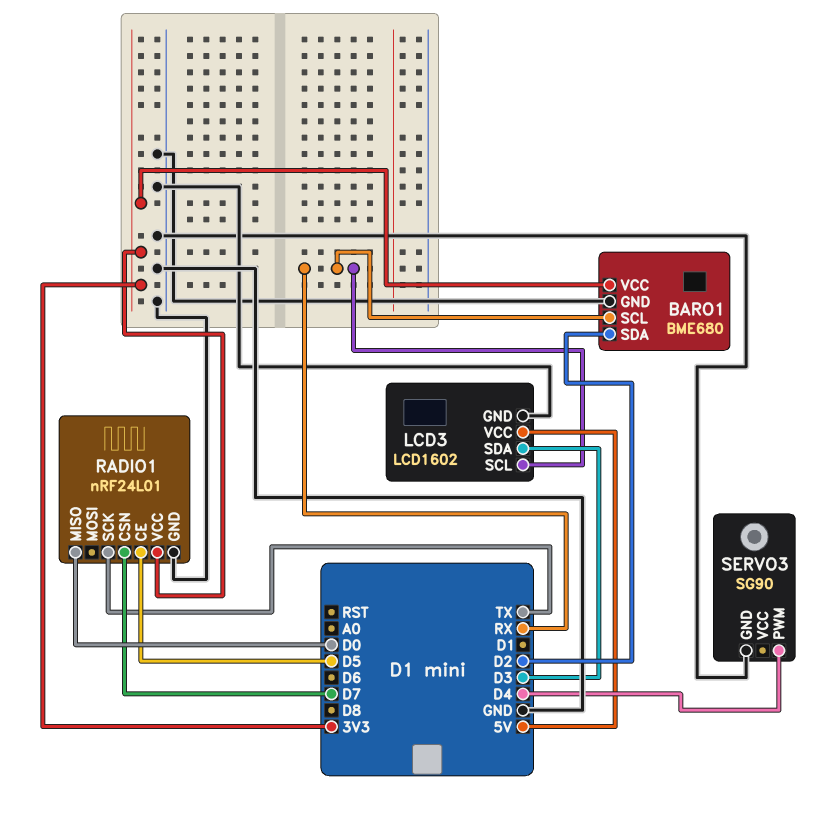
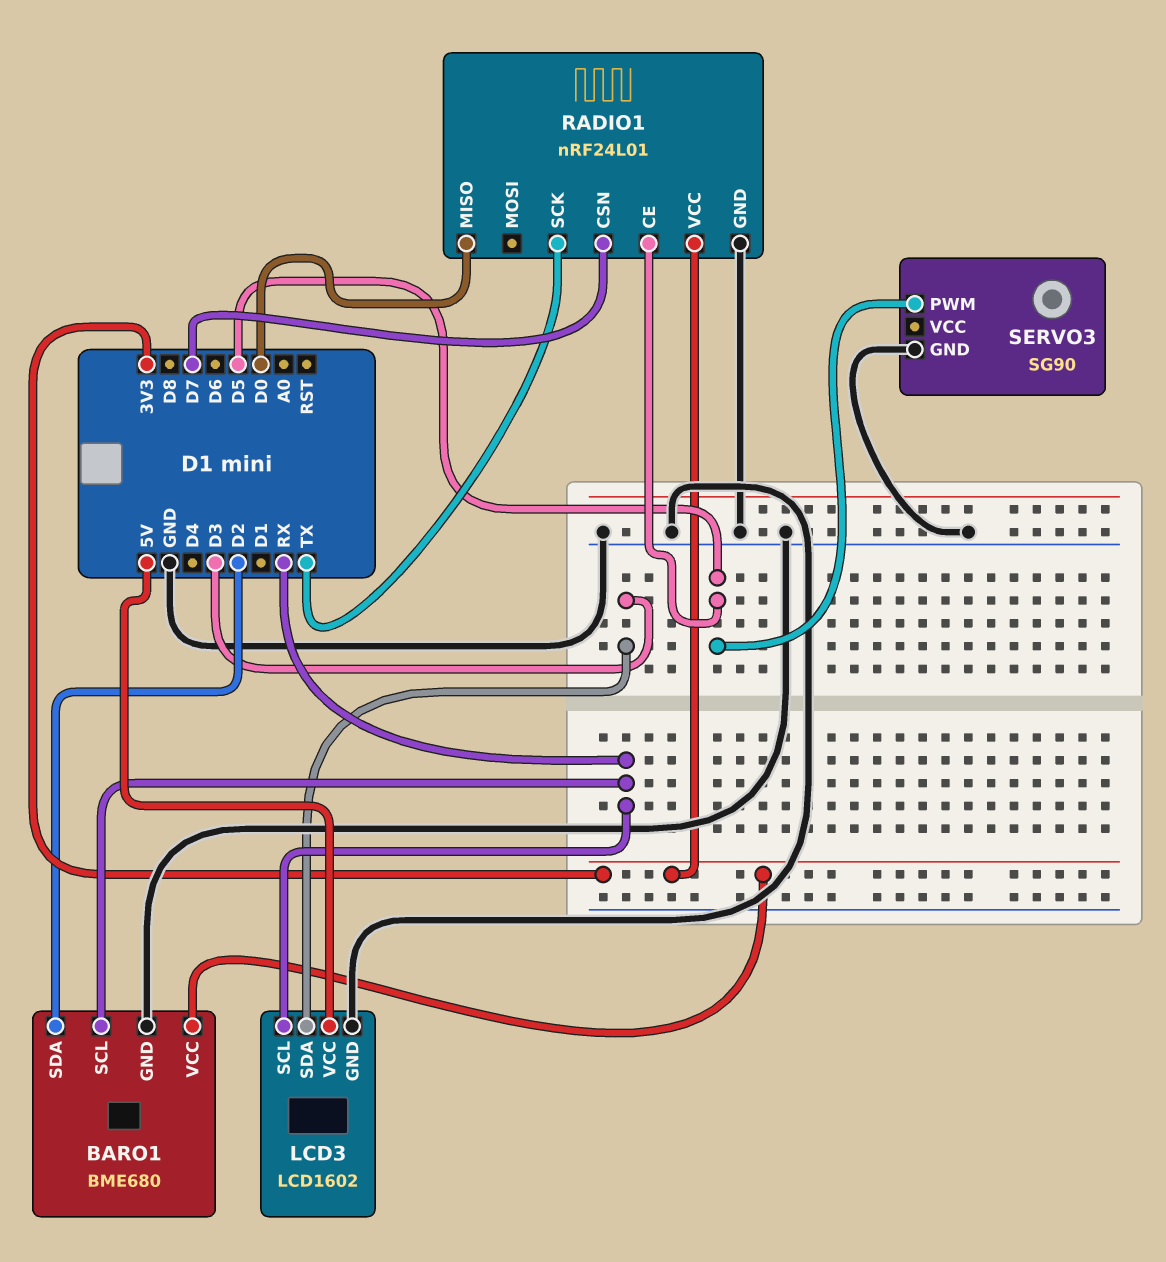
SERVO3 pin PWM: D4 -> D5

